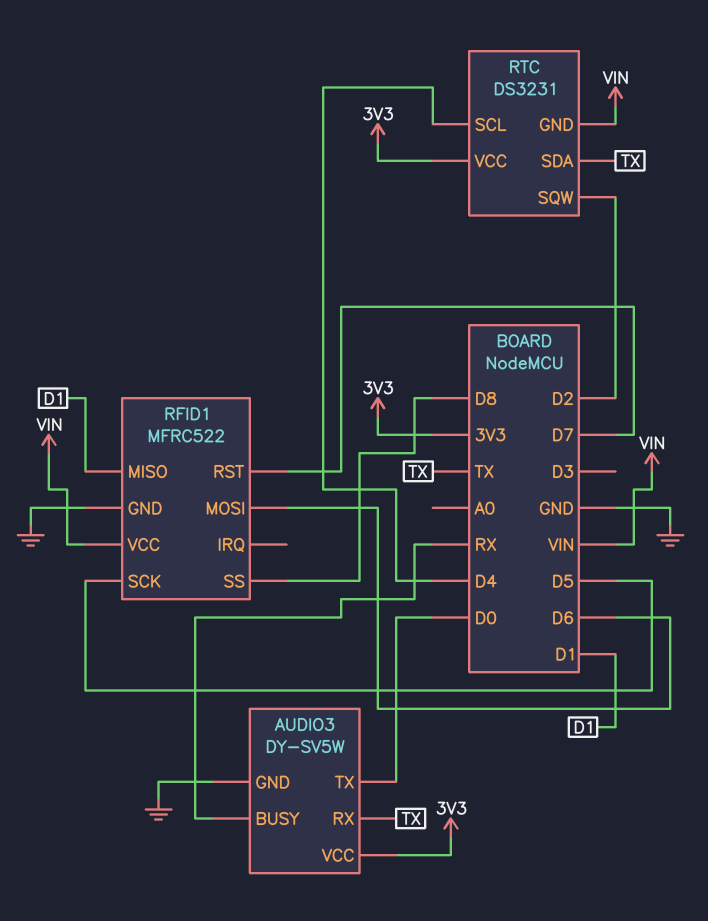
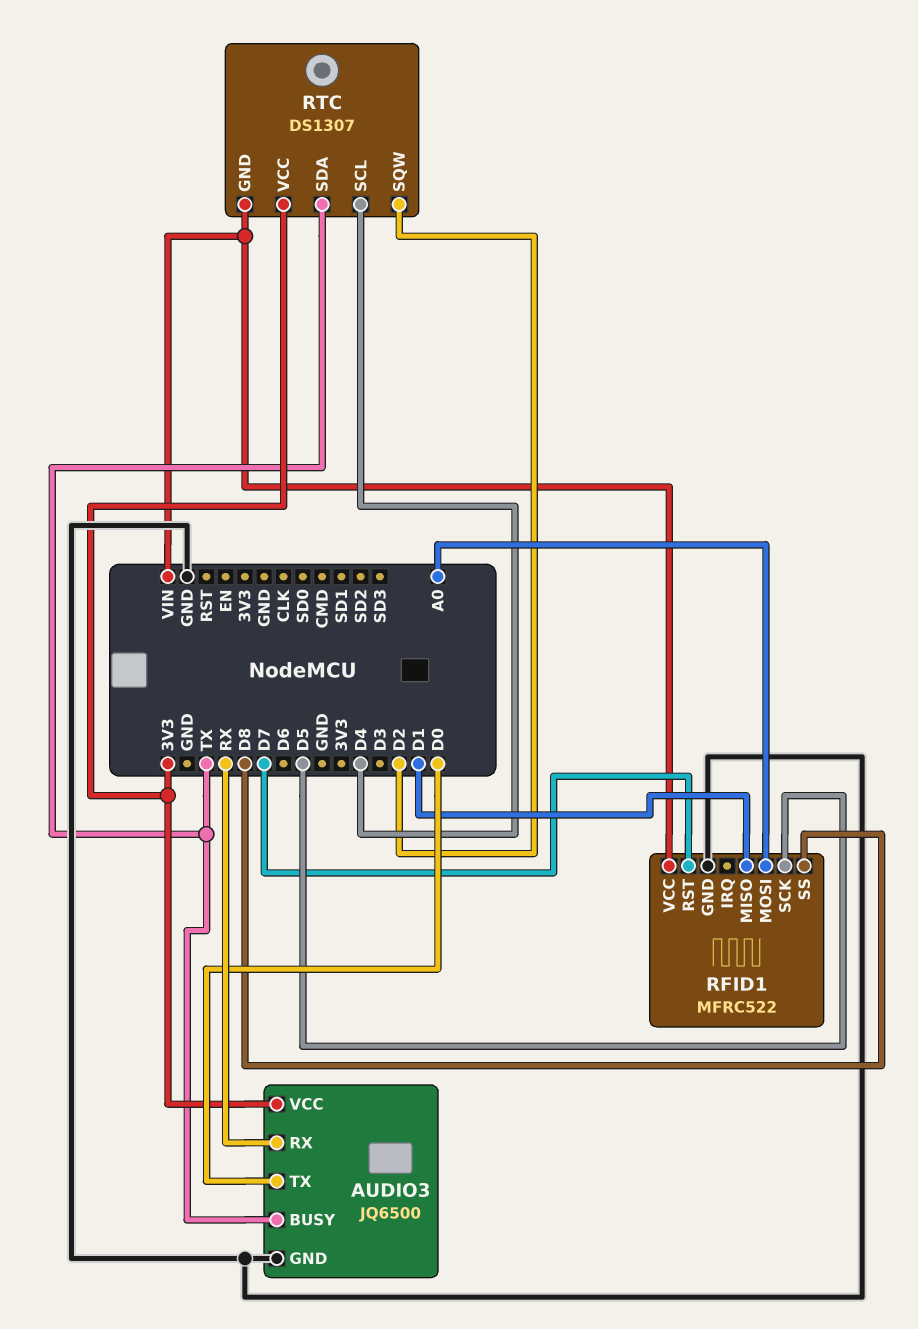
AUDIO3: DY-SV5W -> JQ6500
AUDIO3 pin BUSY: RX -> TX
AUDIO3 pin RX: TX -> RX
RFID1 pin MOSI: D6 -> A0
RTC: DS3231 -> DS1307

